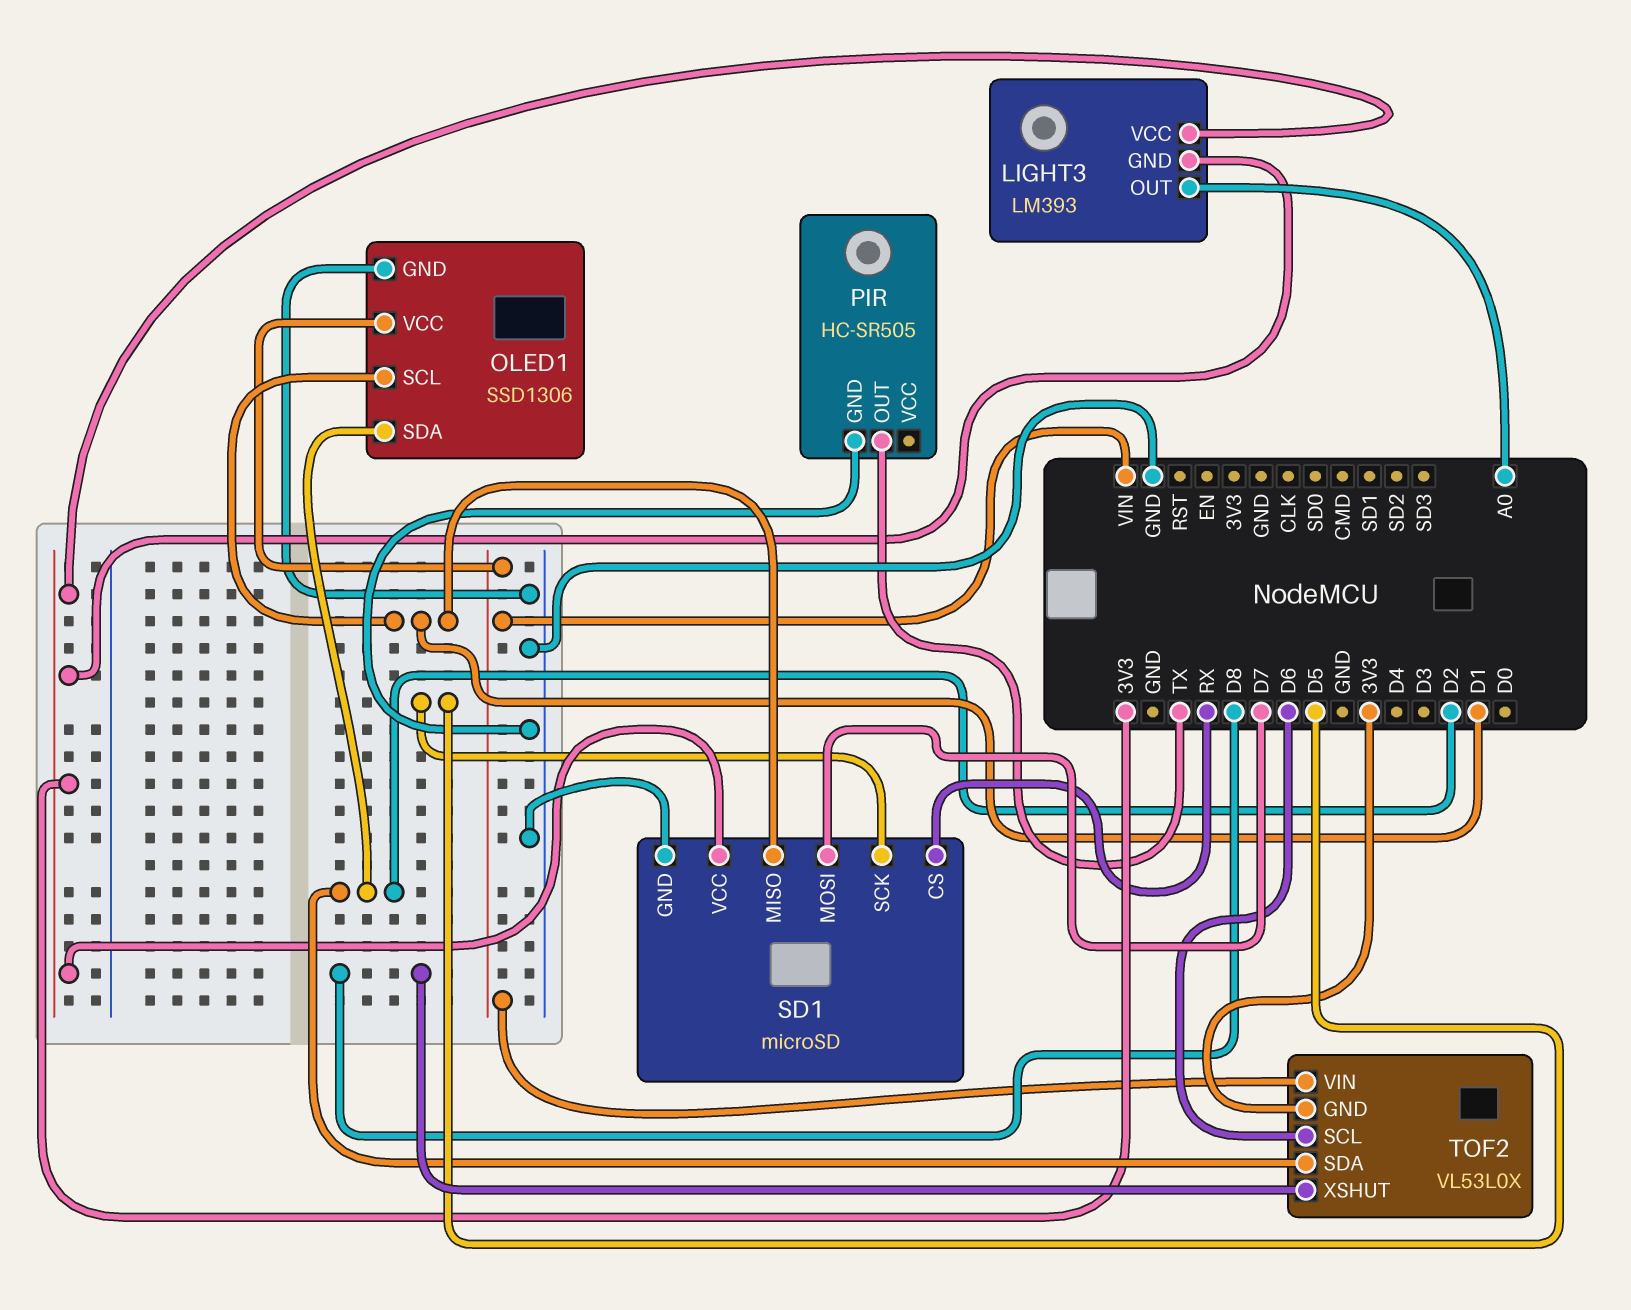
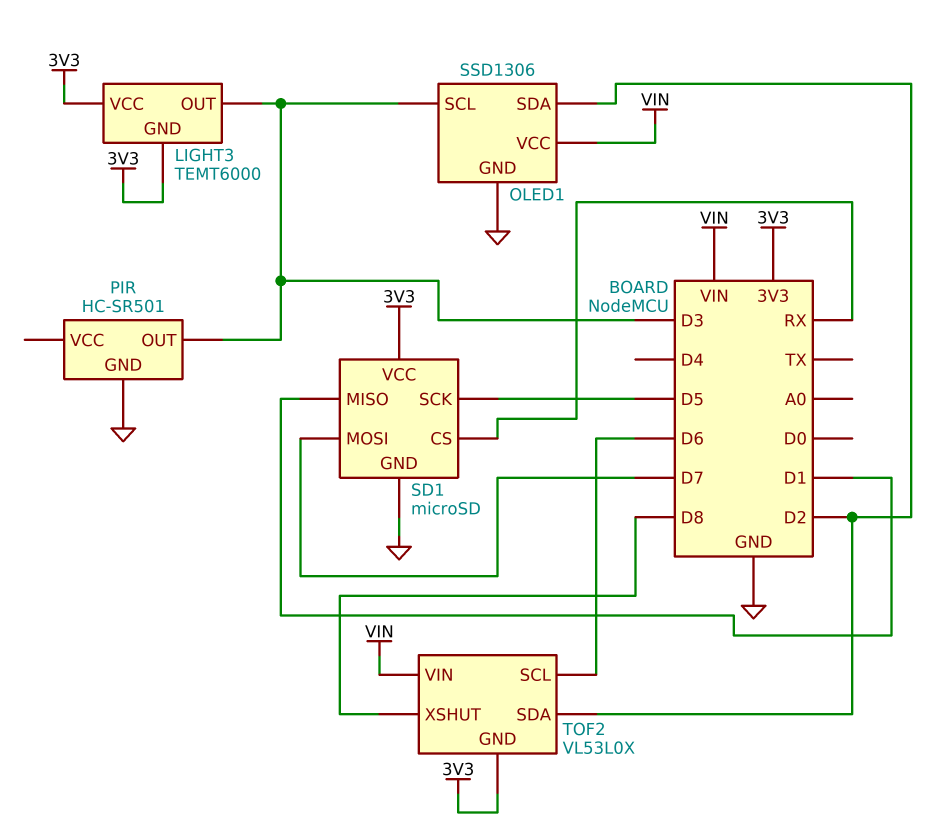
LIGHT3: LM393 -> TEMT6000
LIGHT3 pin OUT: A0 -> D3
OLED1 pin SCL: D1 -> D3
PIR: HC-SR505 -> HC-SR501
PIR pin OUT: TX -> D3

